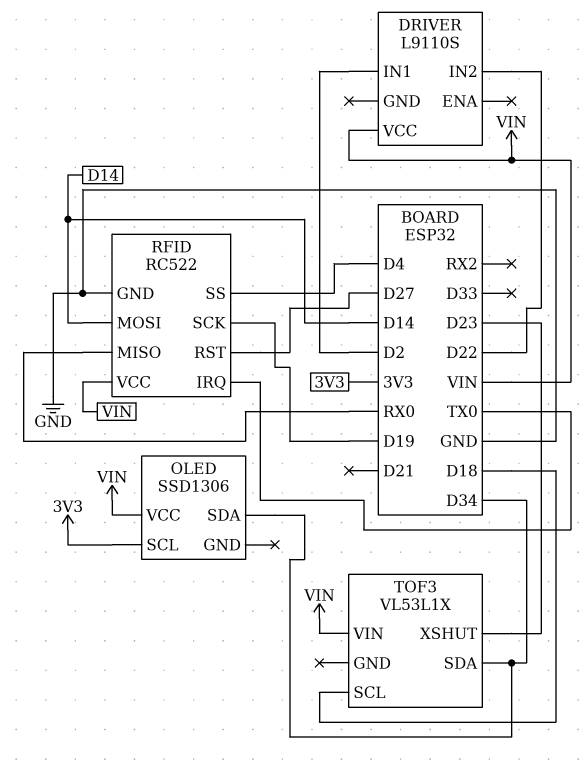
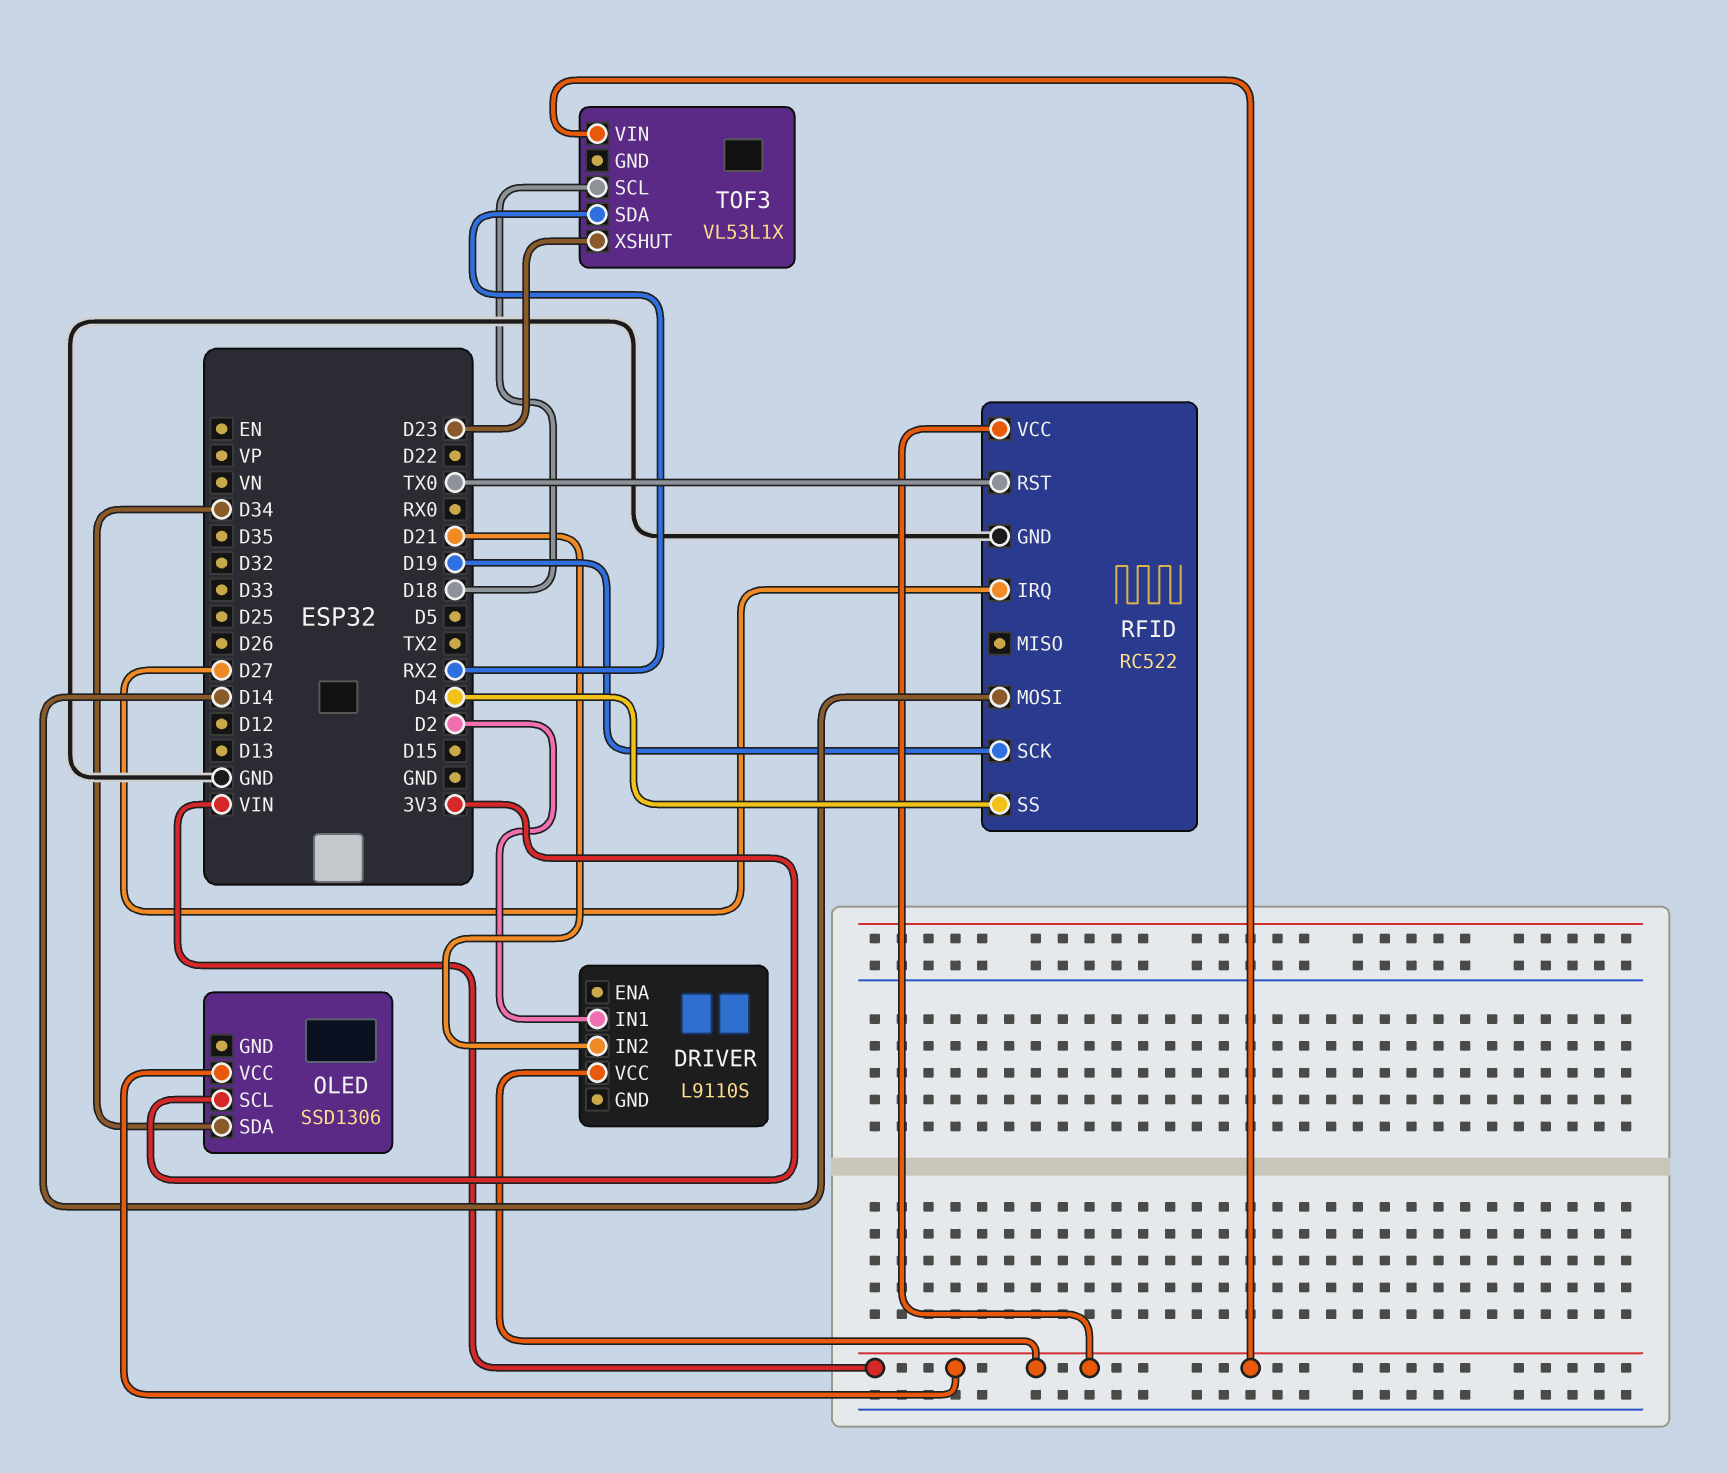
DRIVER pin IN2: D22 -> D21
RFID pin IRQ: TX0 -> D27
RFID pin MISO: RX0 -> none
RFID pin RST: D27 -> TX0
TOF3 pin SDA: D34 -> RX2

